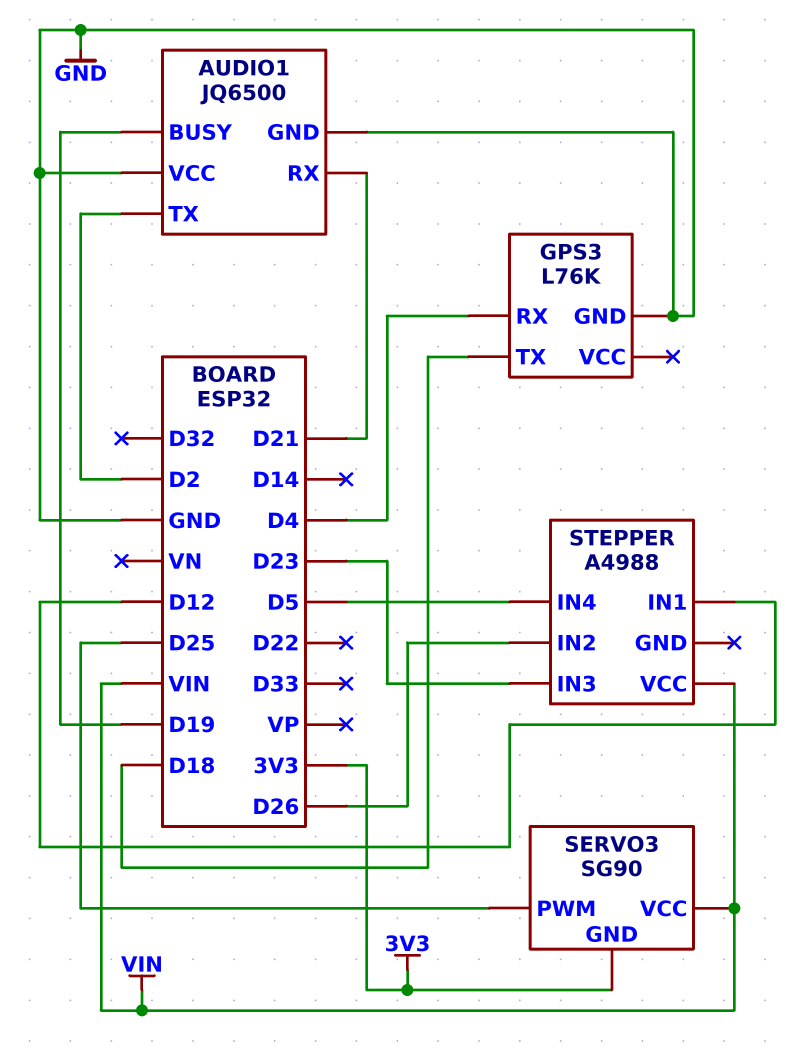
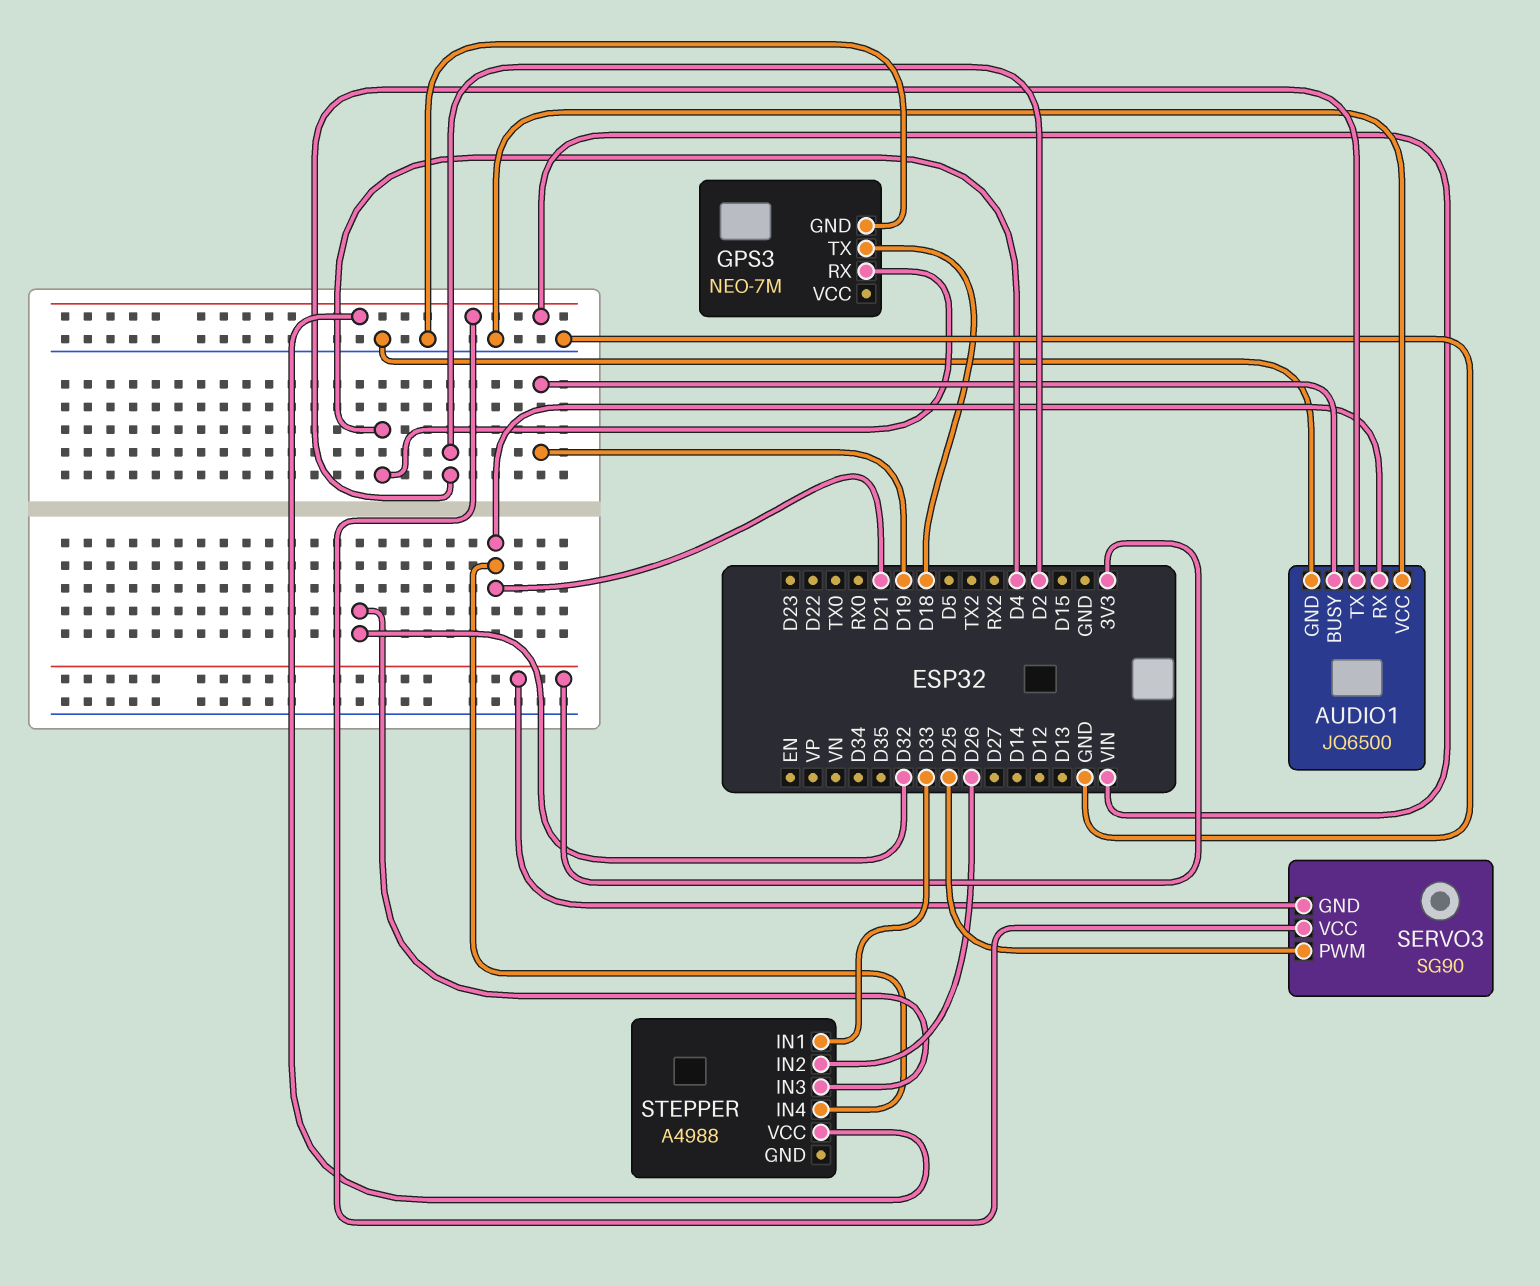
GPS3: L76K -> NEO-7M
STEPPER pin IN1: D12 -> D33
STEPPER pin IN3: D23 -> D32
STEPPER pin IN4: D5 -> D21

